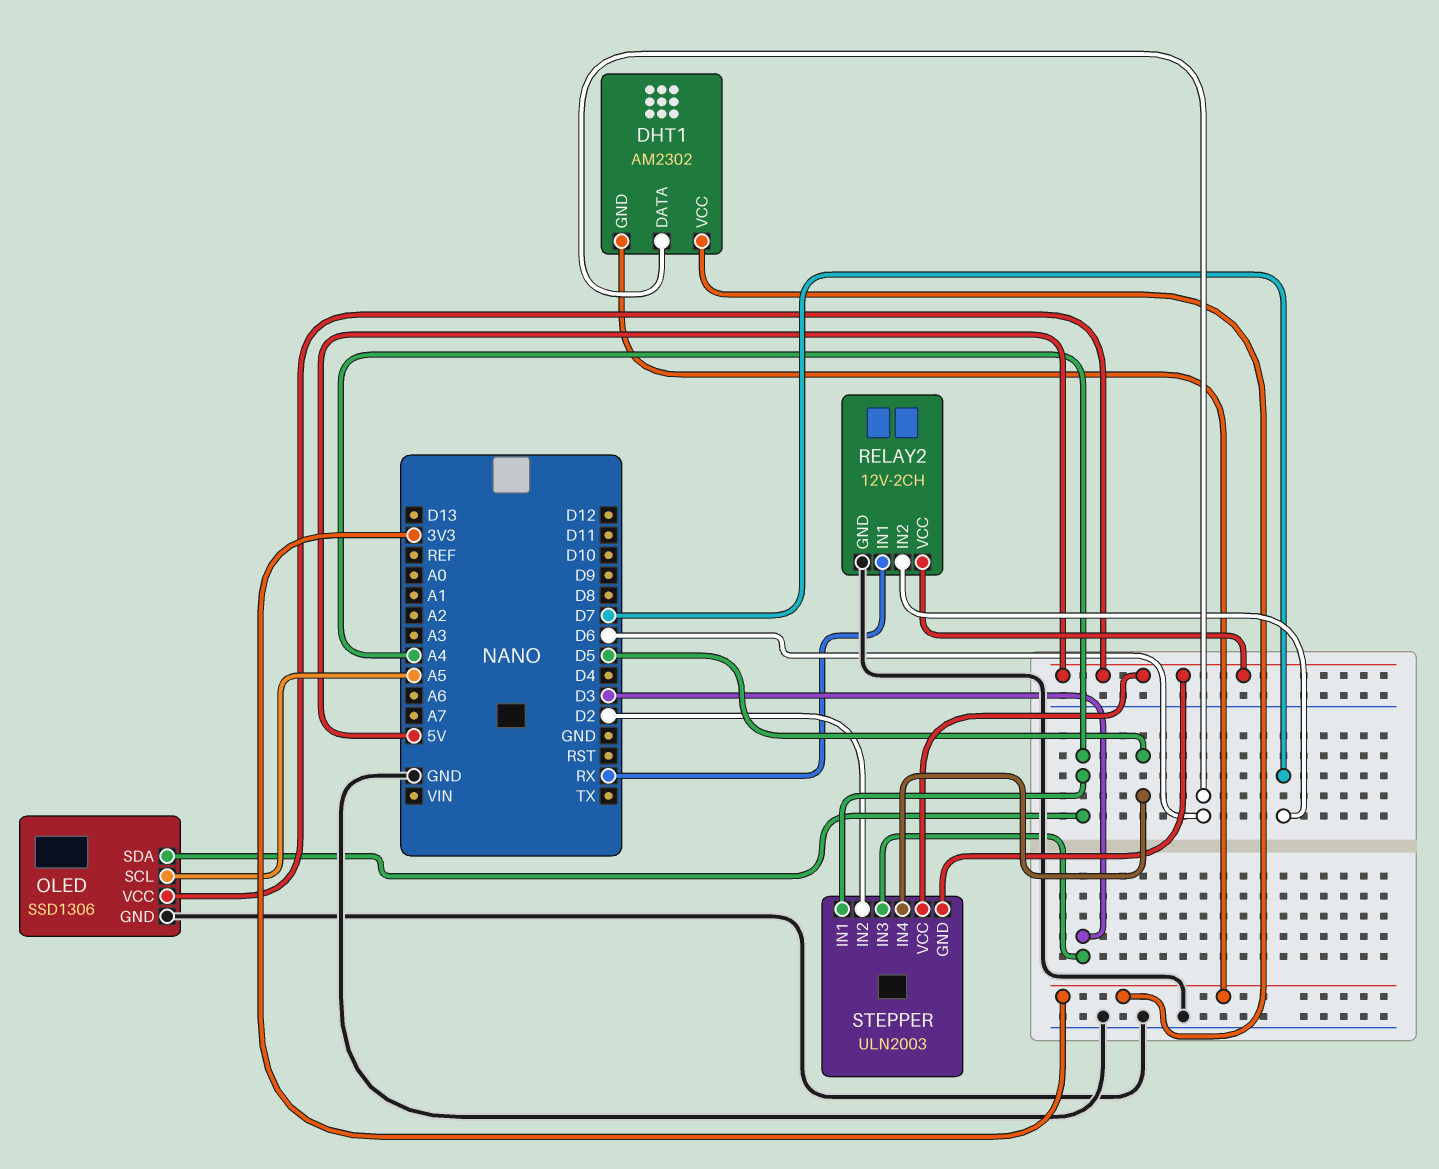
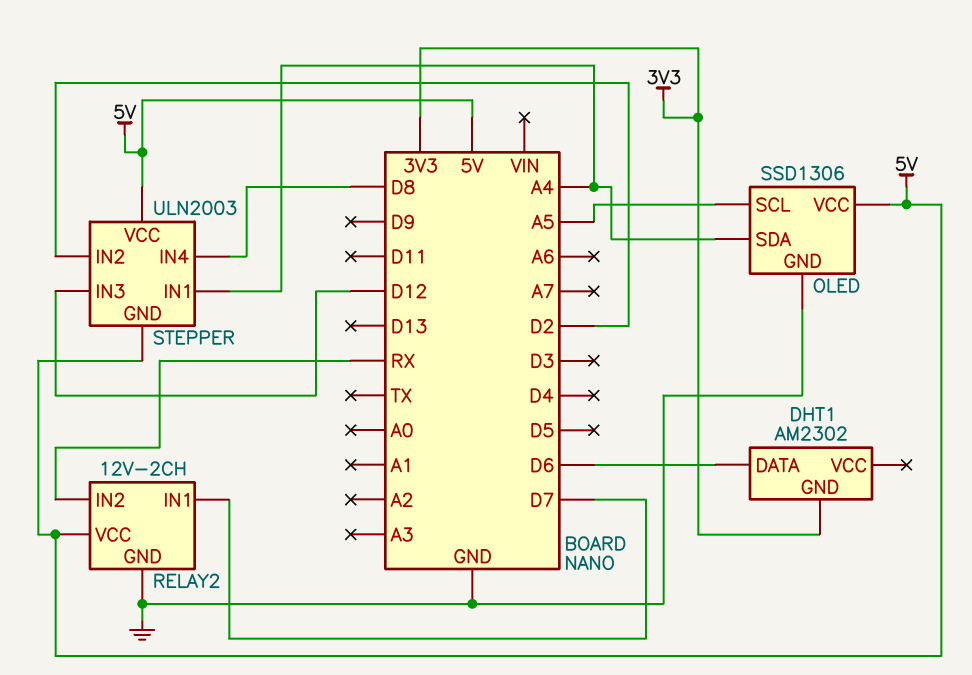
DHT1 pin VCC: 3V3 -> none
RELAY2 pin IN1: RX -> D7
RELAY2 pin IN2: D7 -> RX
STEPPER pin IN3: D3 -> D12
STEPPER pin IN4: D5 -> D8

